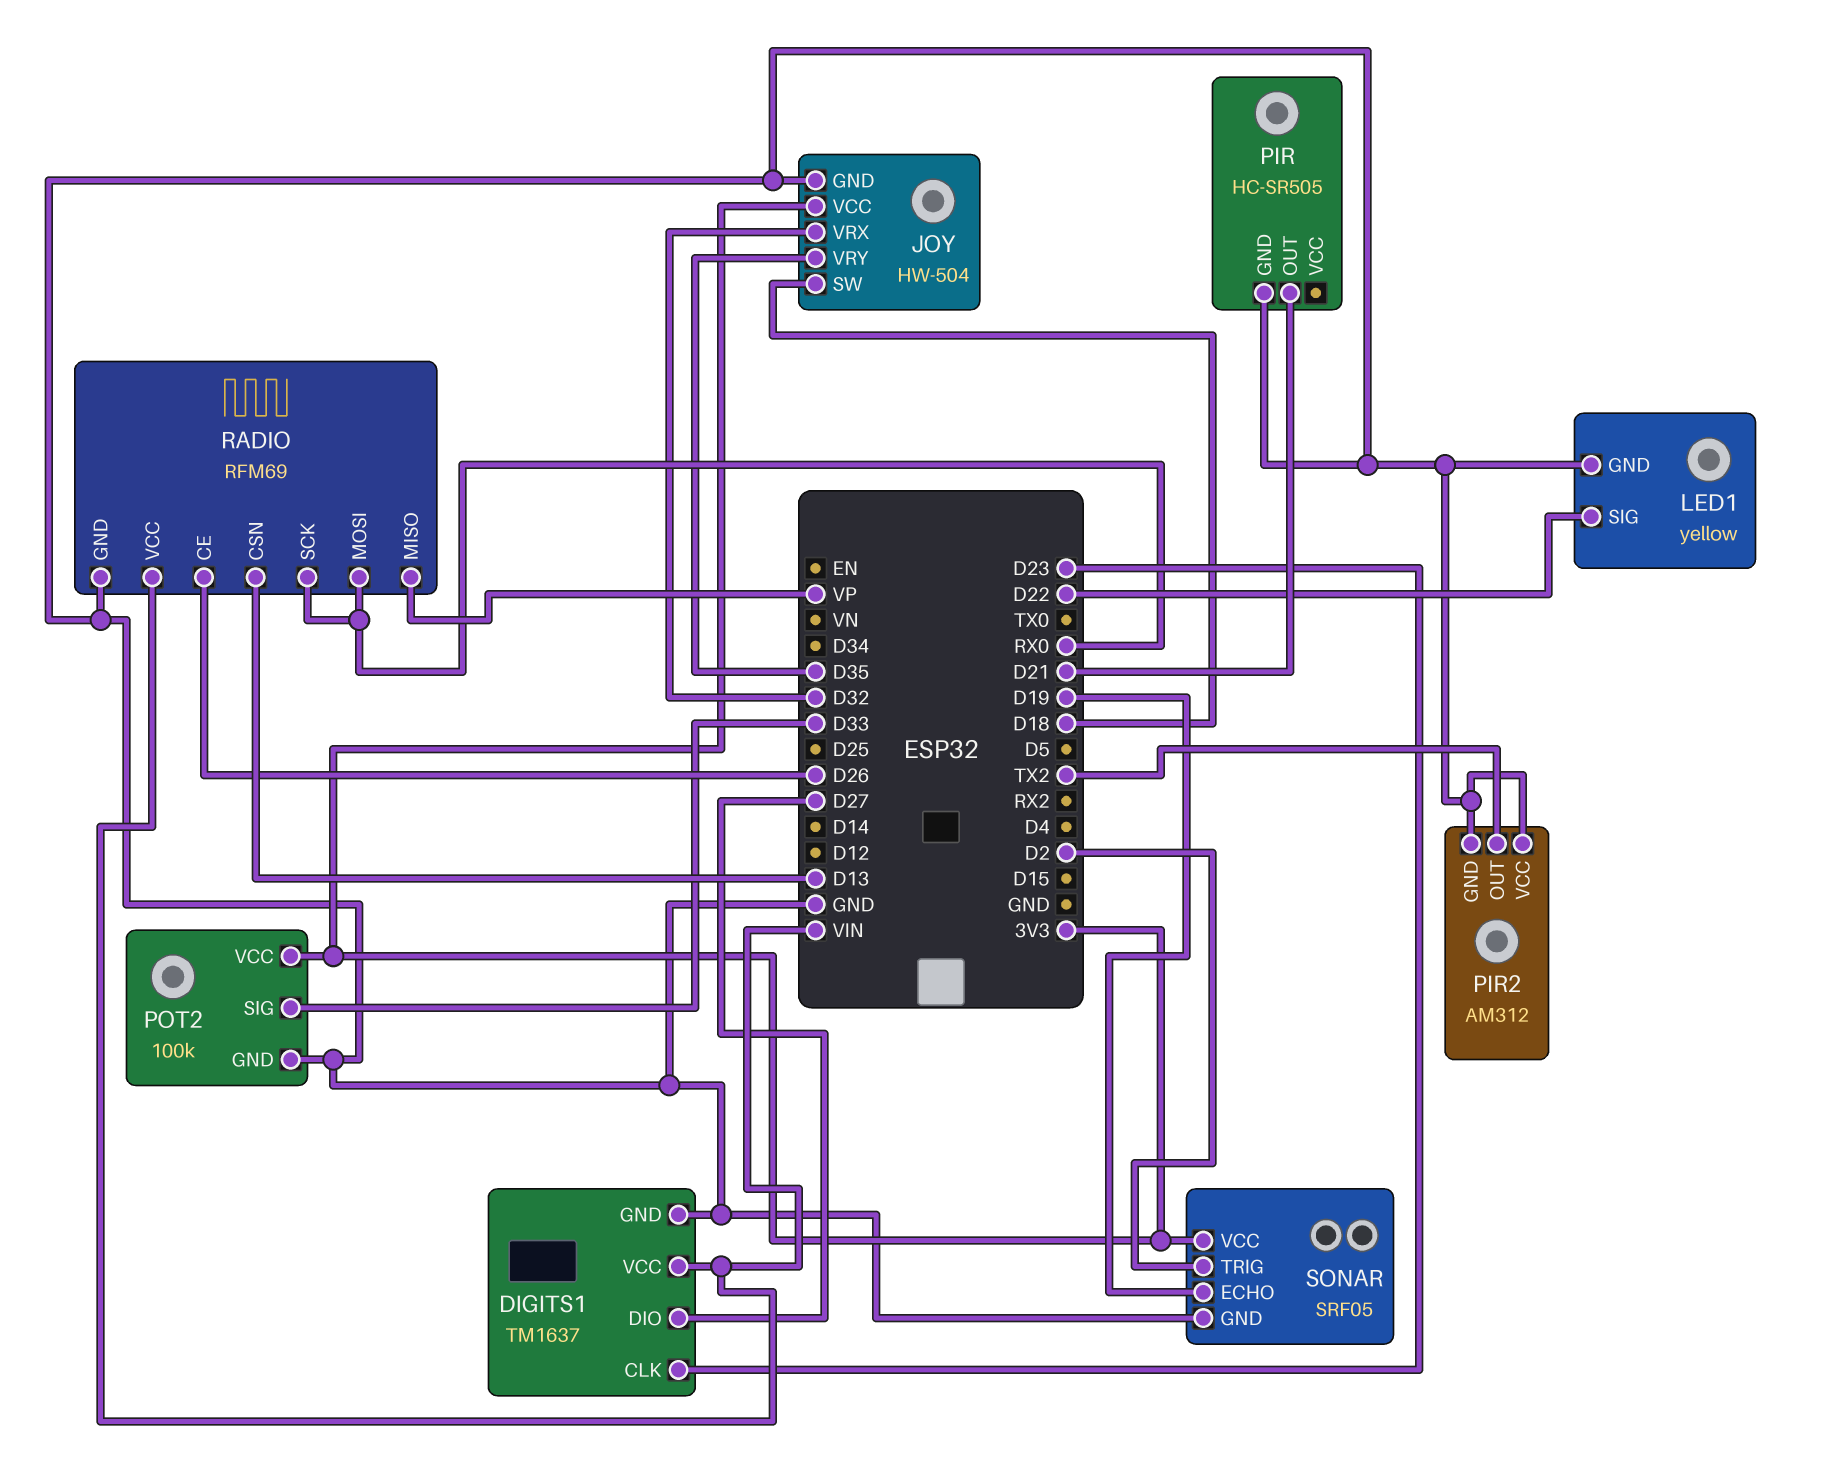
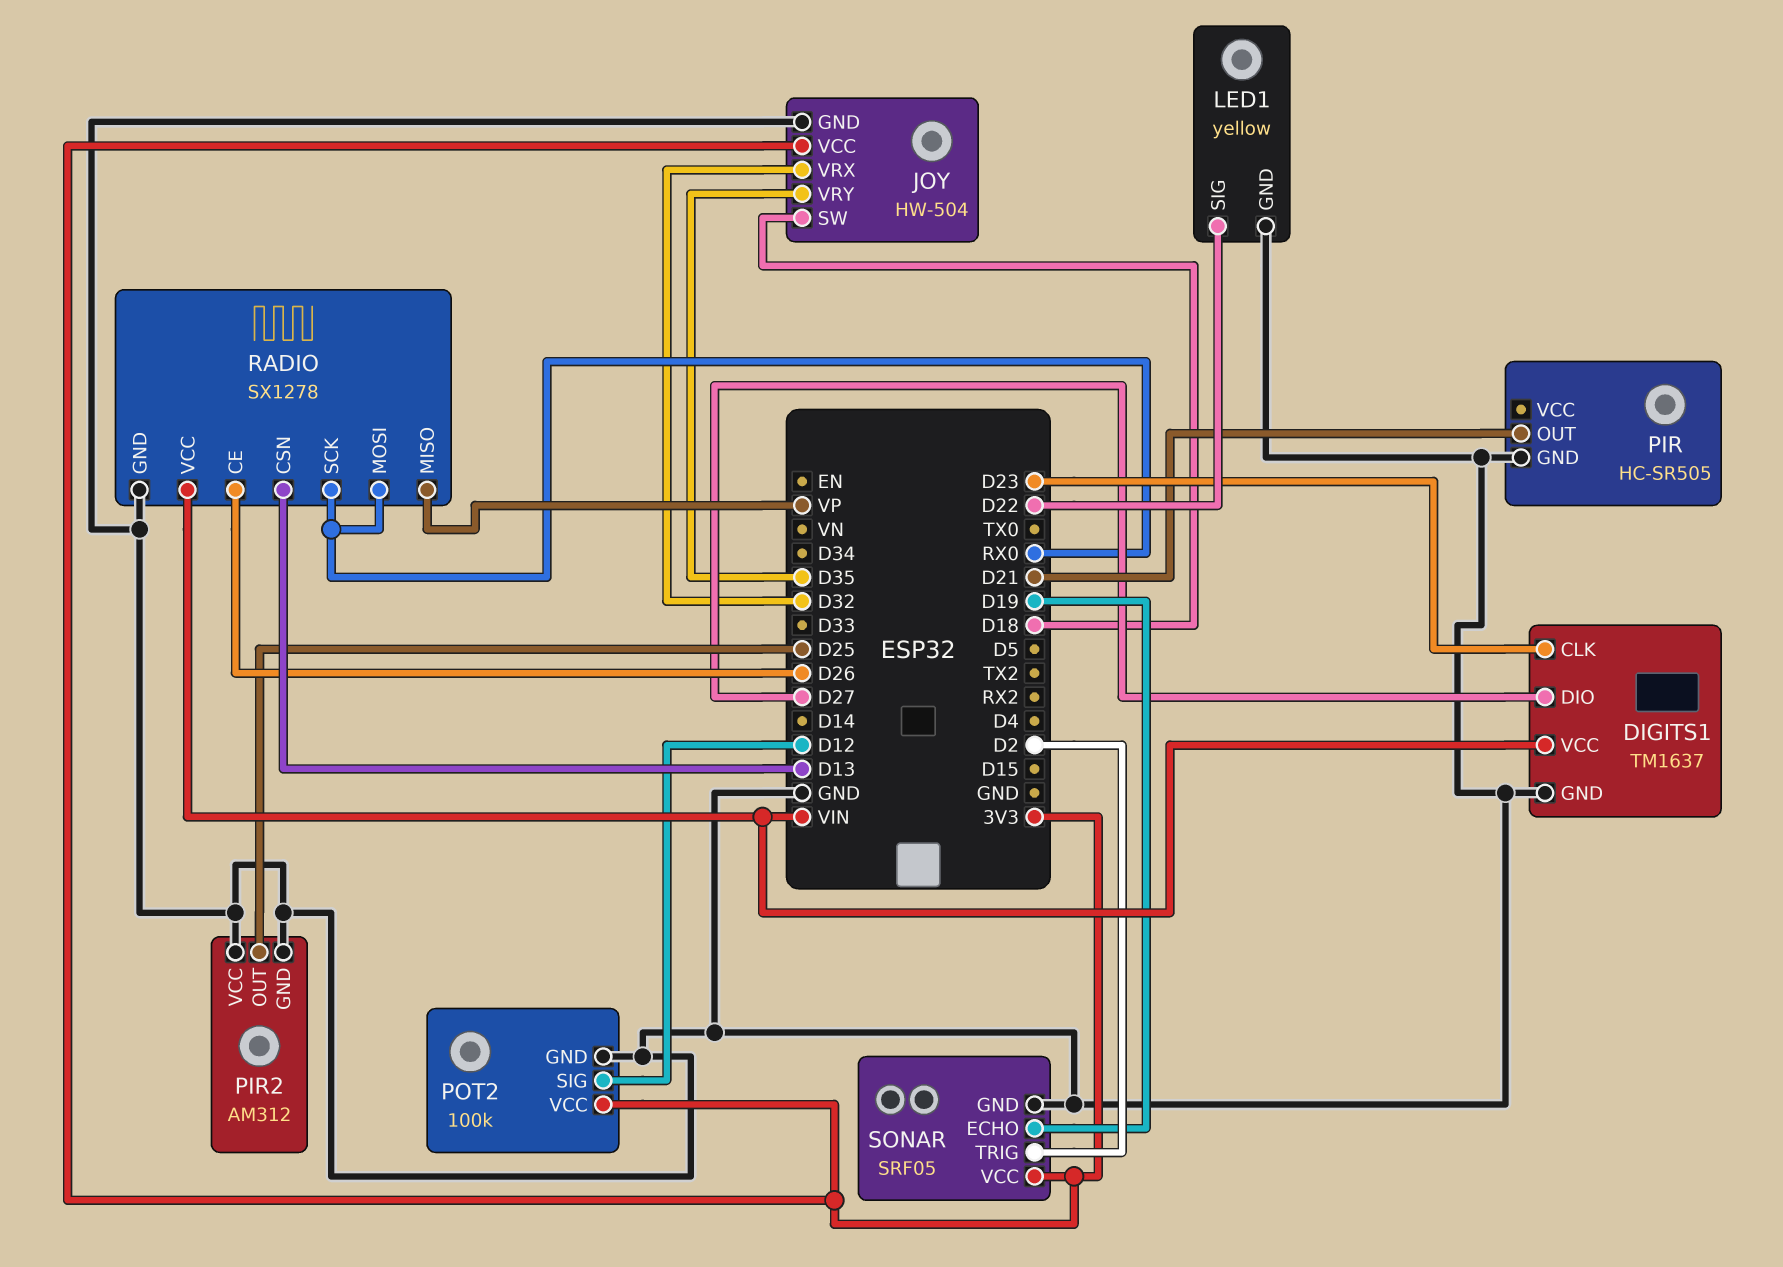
PIR2 pin OUT: TX2 -> D25
POT2 pin SIG: D33 -> D12
RADIO: RFM69 -> SX1278

